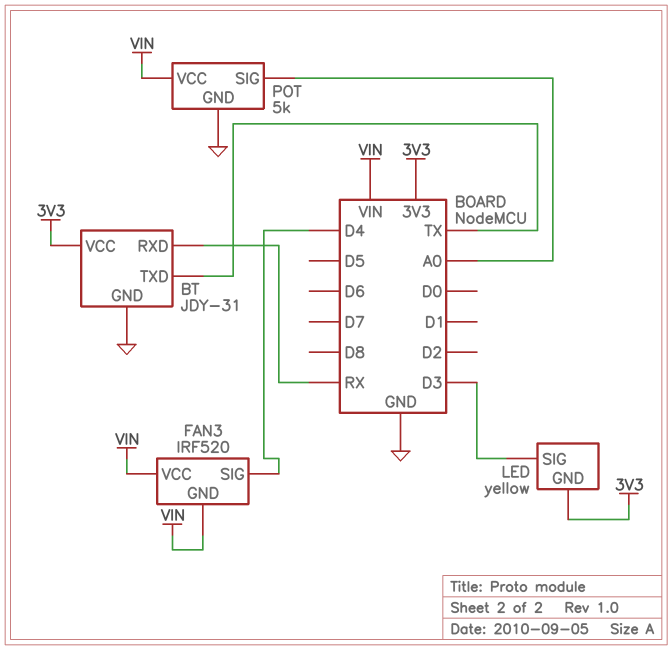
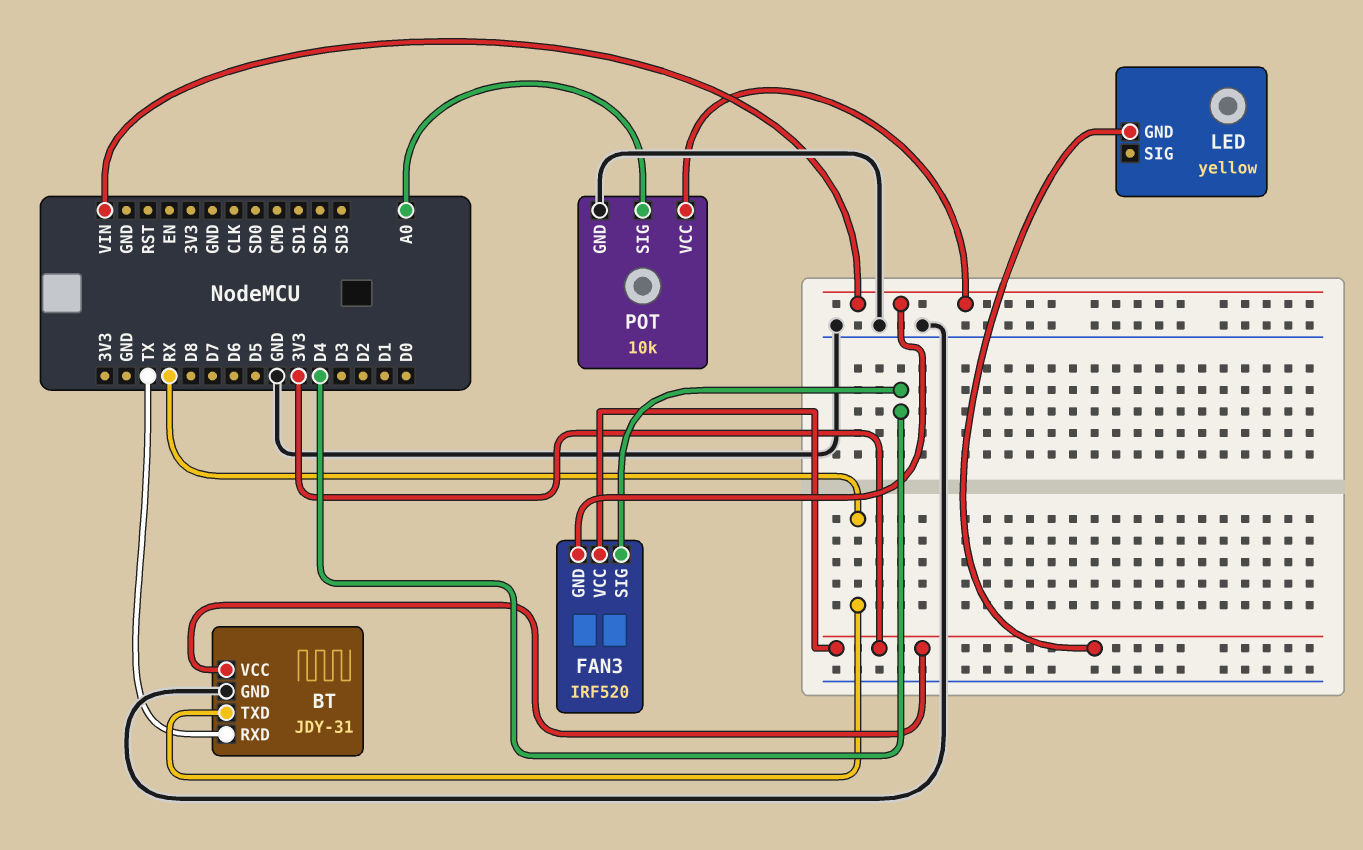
BT pin RXD: RX -> TX
BT pin TXD: TX -> RX
FAN3 pin VCC: VIN -> 3V3
LED pin SIG: D3 -> none
POT: 5k -> 10k

